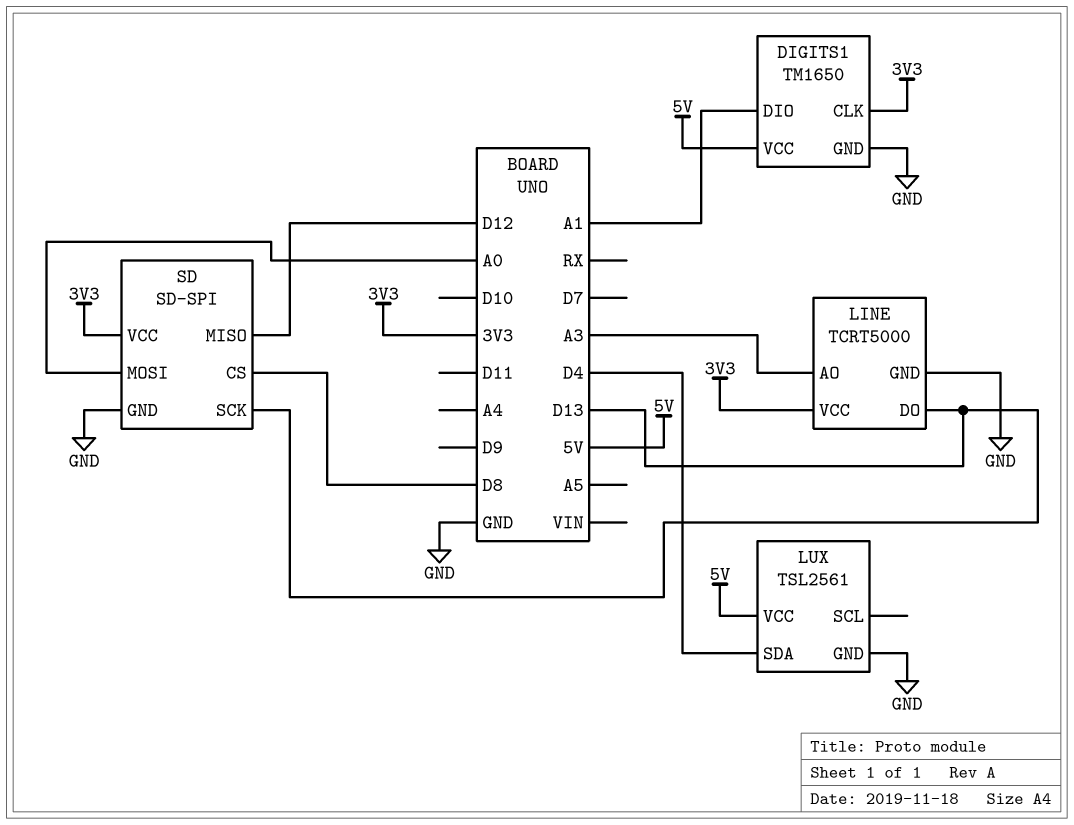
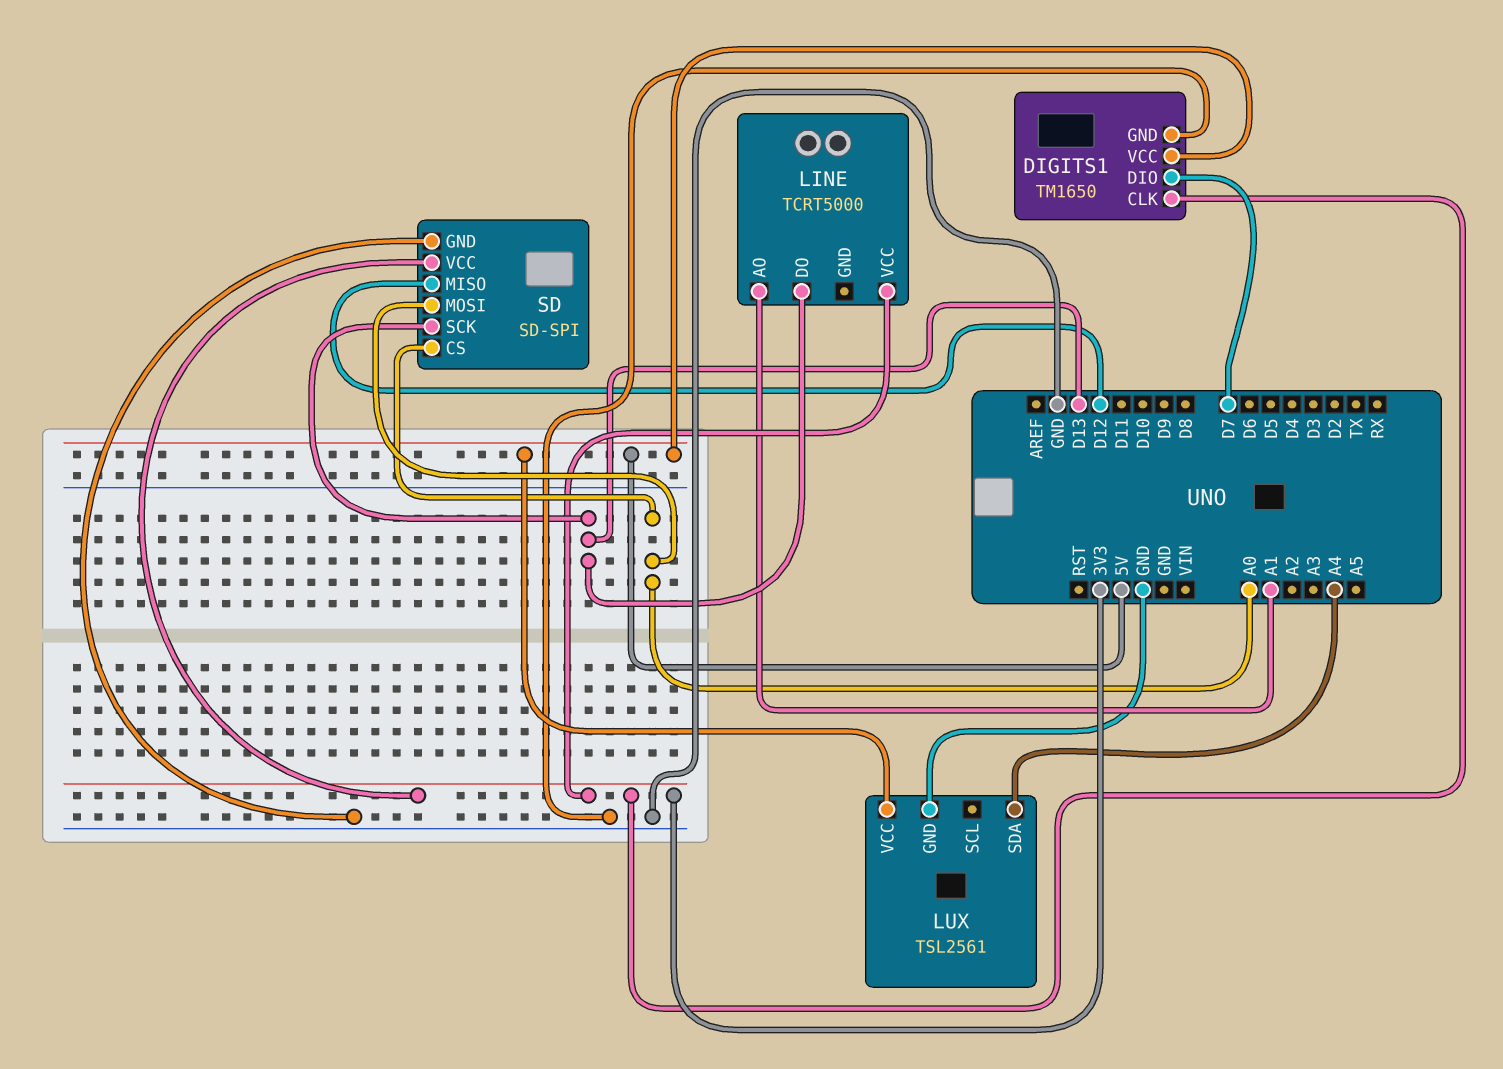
DIGITS1 pin DIO: A1 -> D7
LINE pin AO: A3 -> A1
LINE pin GND: GND -> none
LUX pin SDA: D4 -> A4
SD pin CS: D8 -> A0

